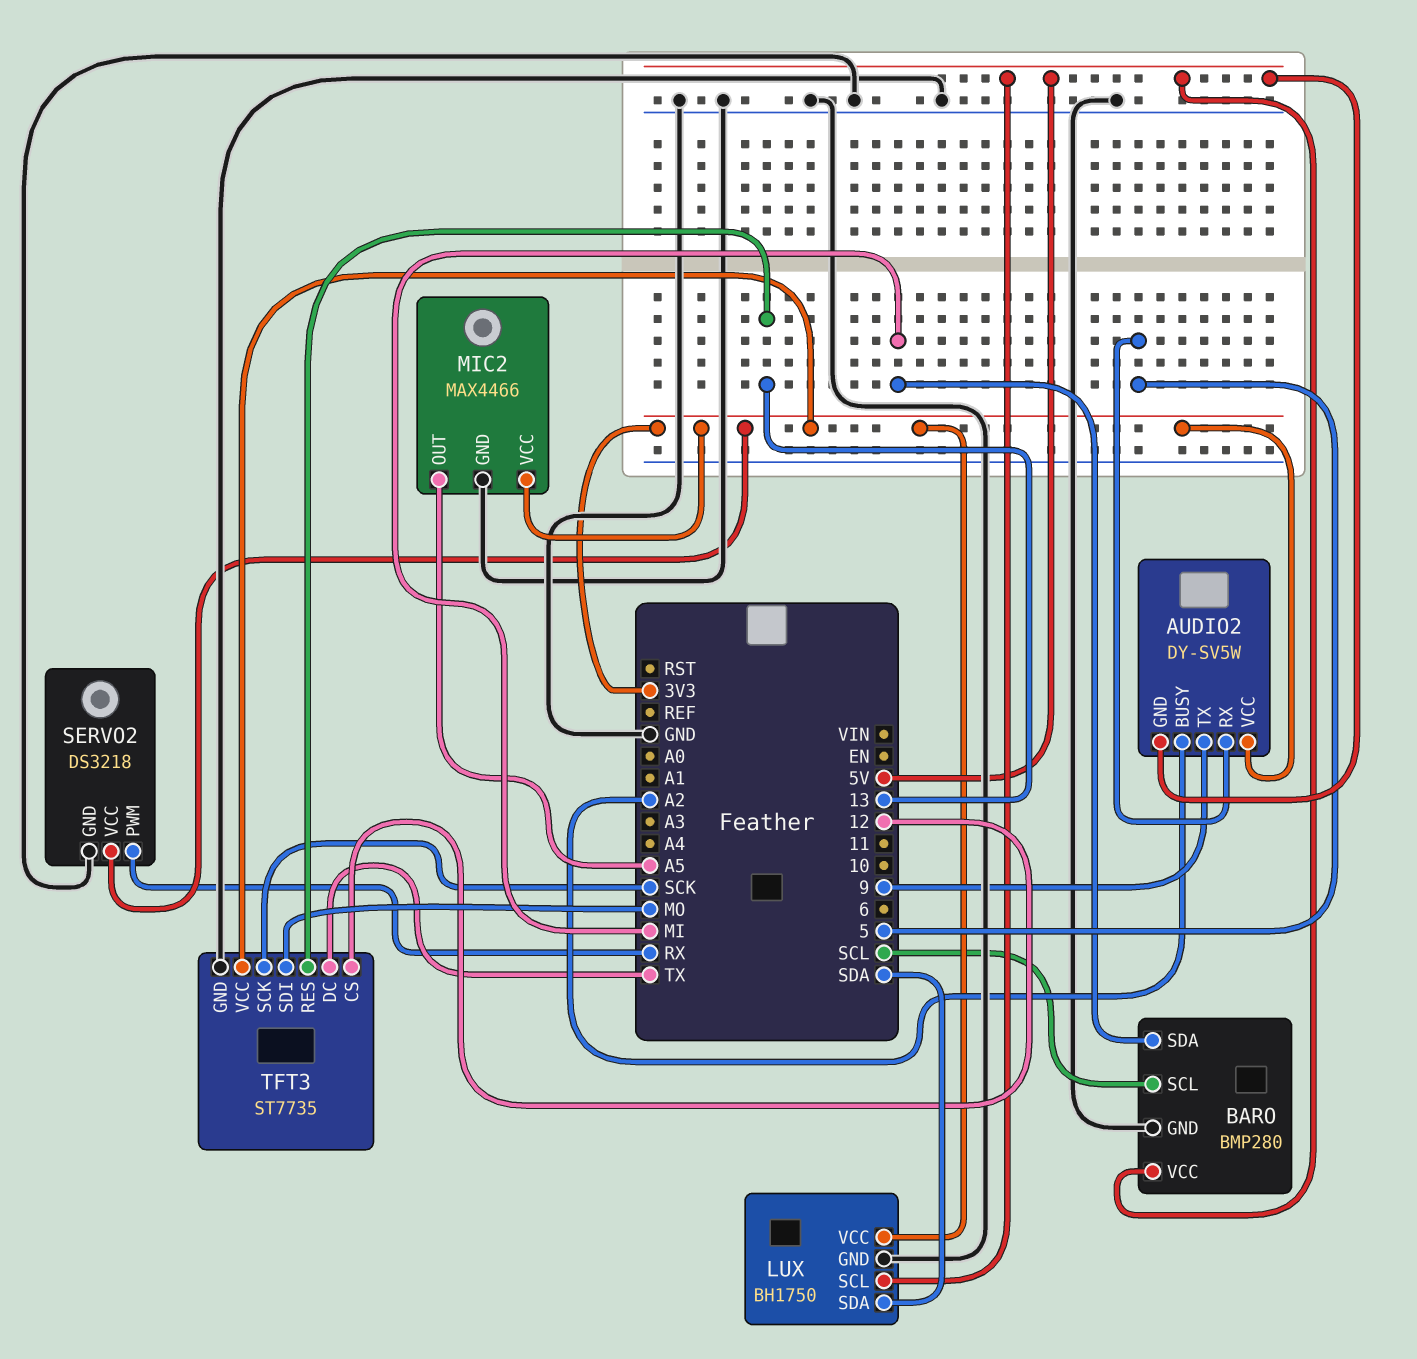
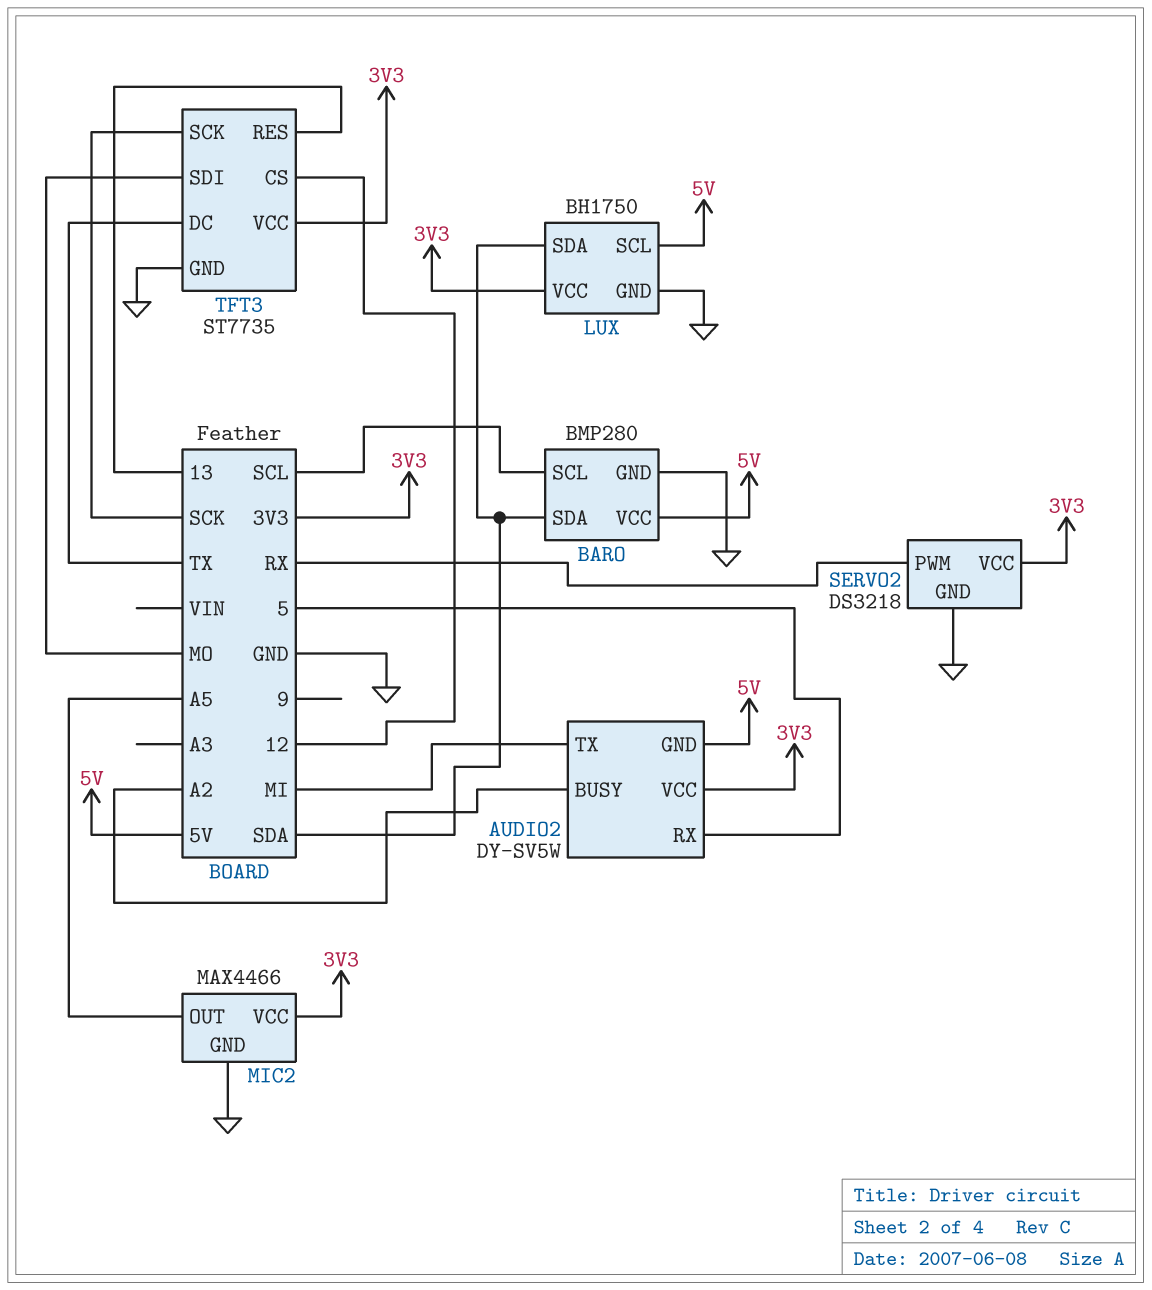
AUDIO2 pin TX: 9 -> MI
BARO pin SDA: MI -> SDA

